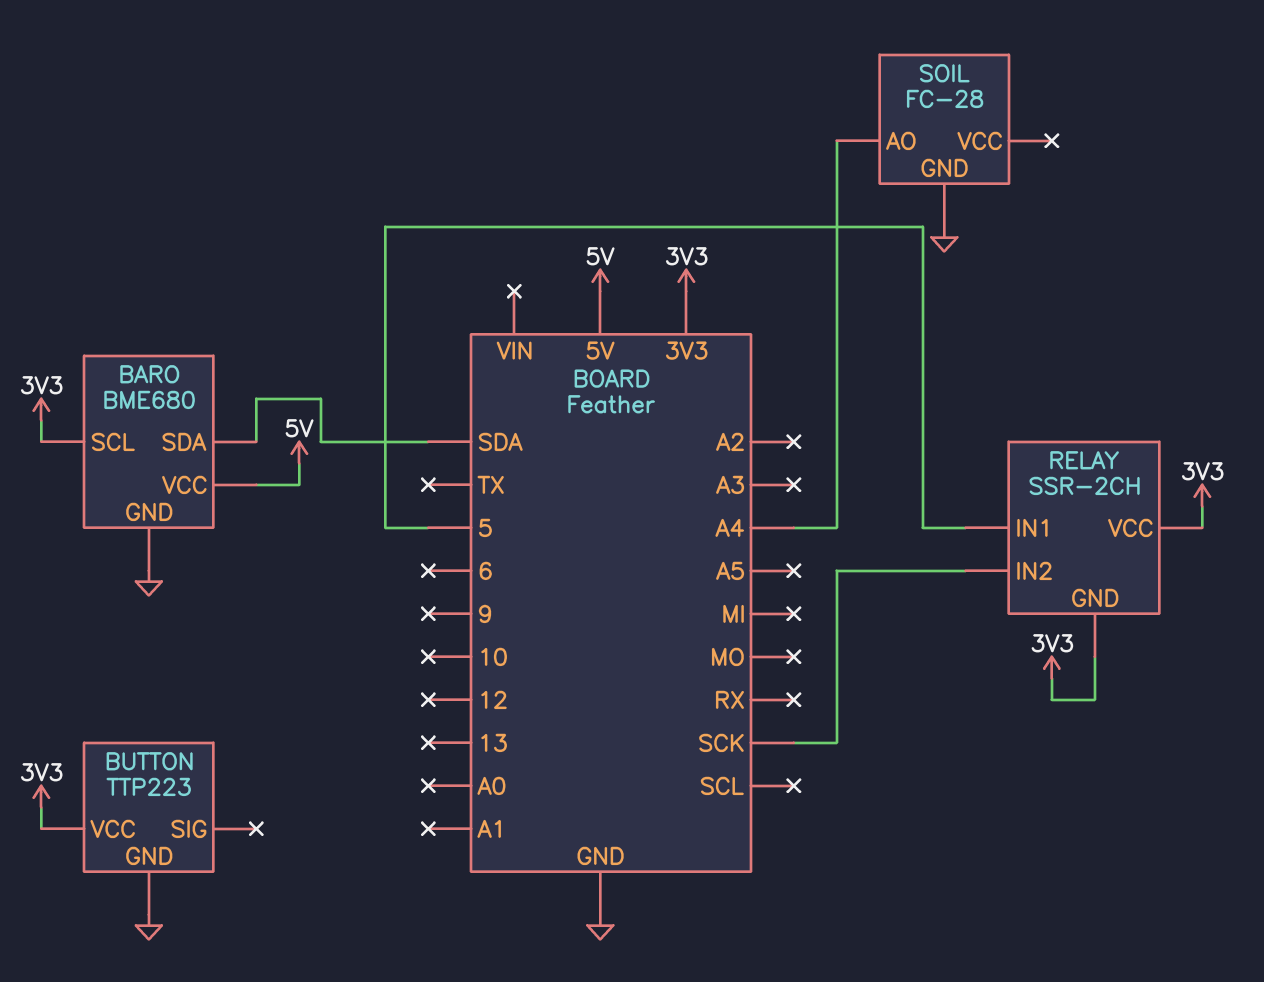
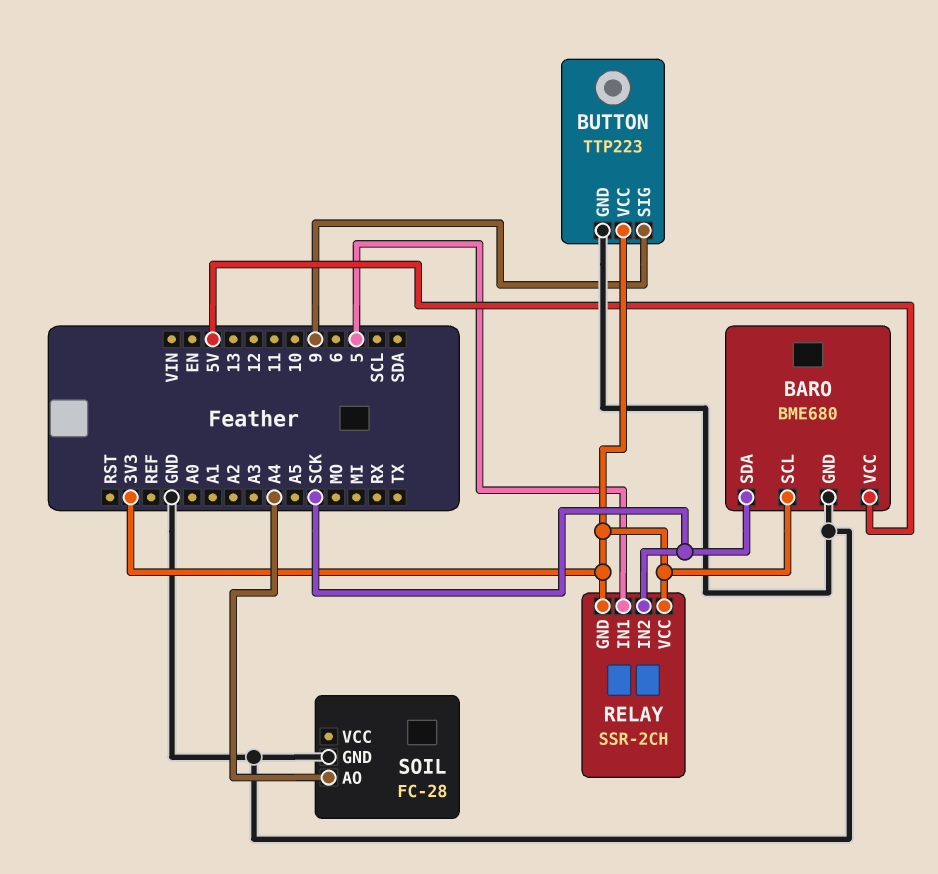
BARO pin SDA: SDA -> SCK
BUTTON pin SIG: none -> 9

